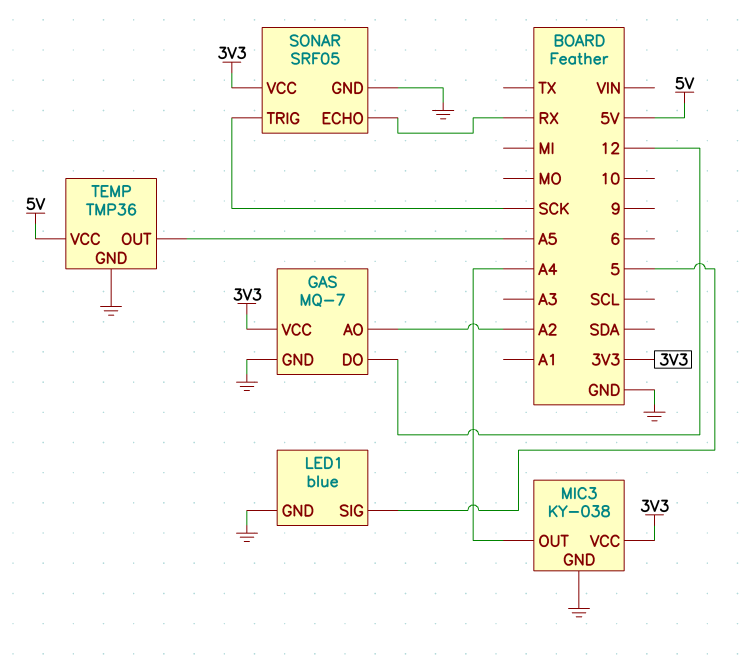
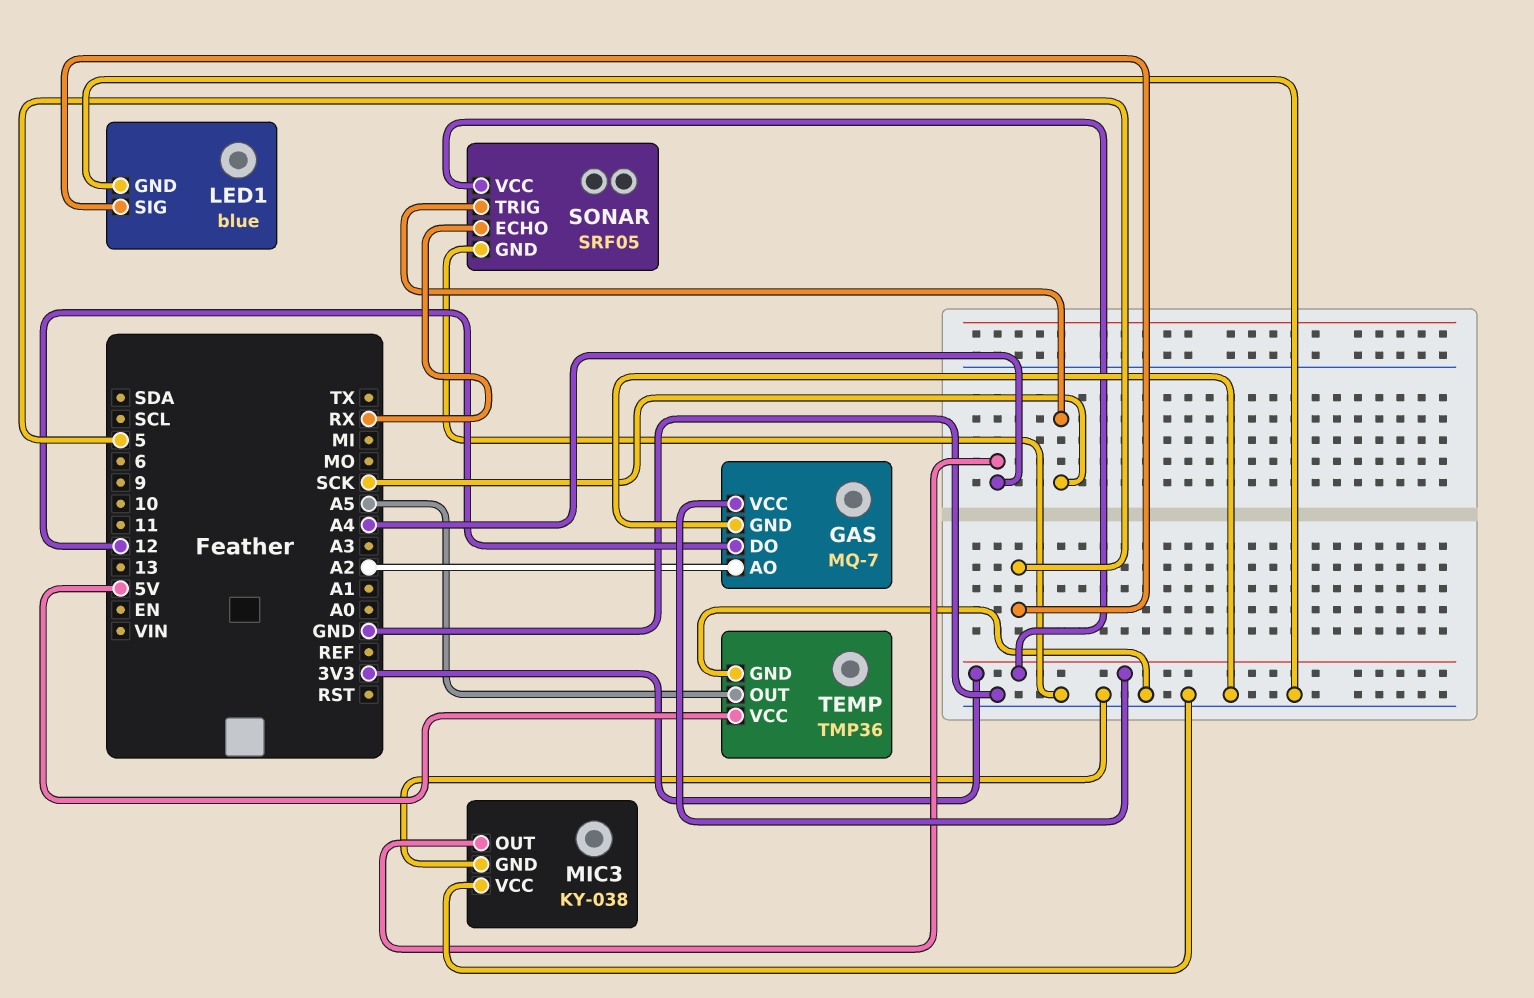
MIC3 pin VCC: 3V3 -> GND

